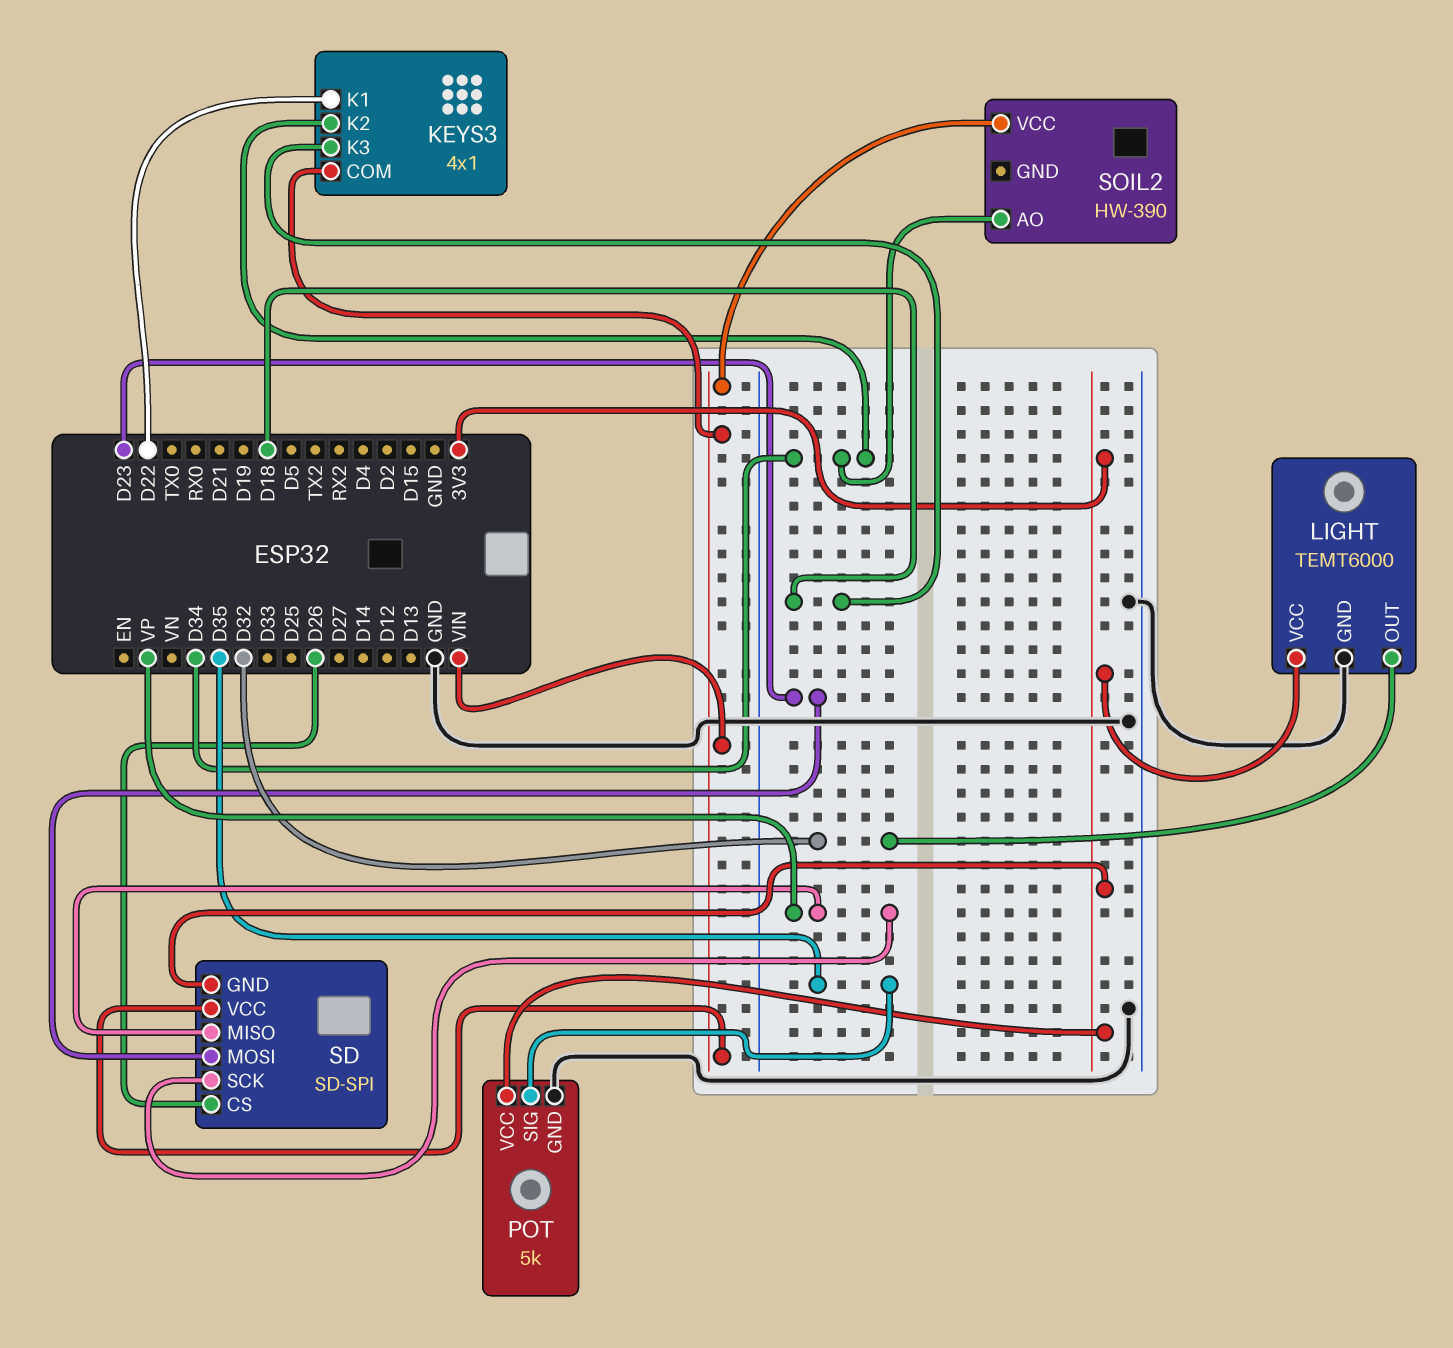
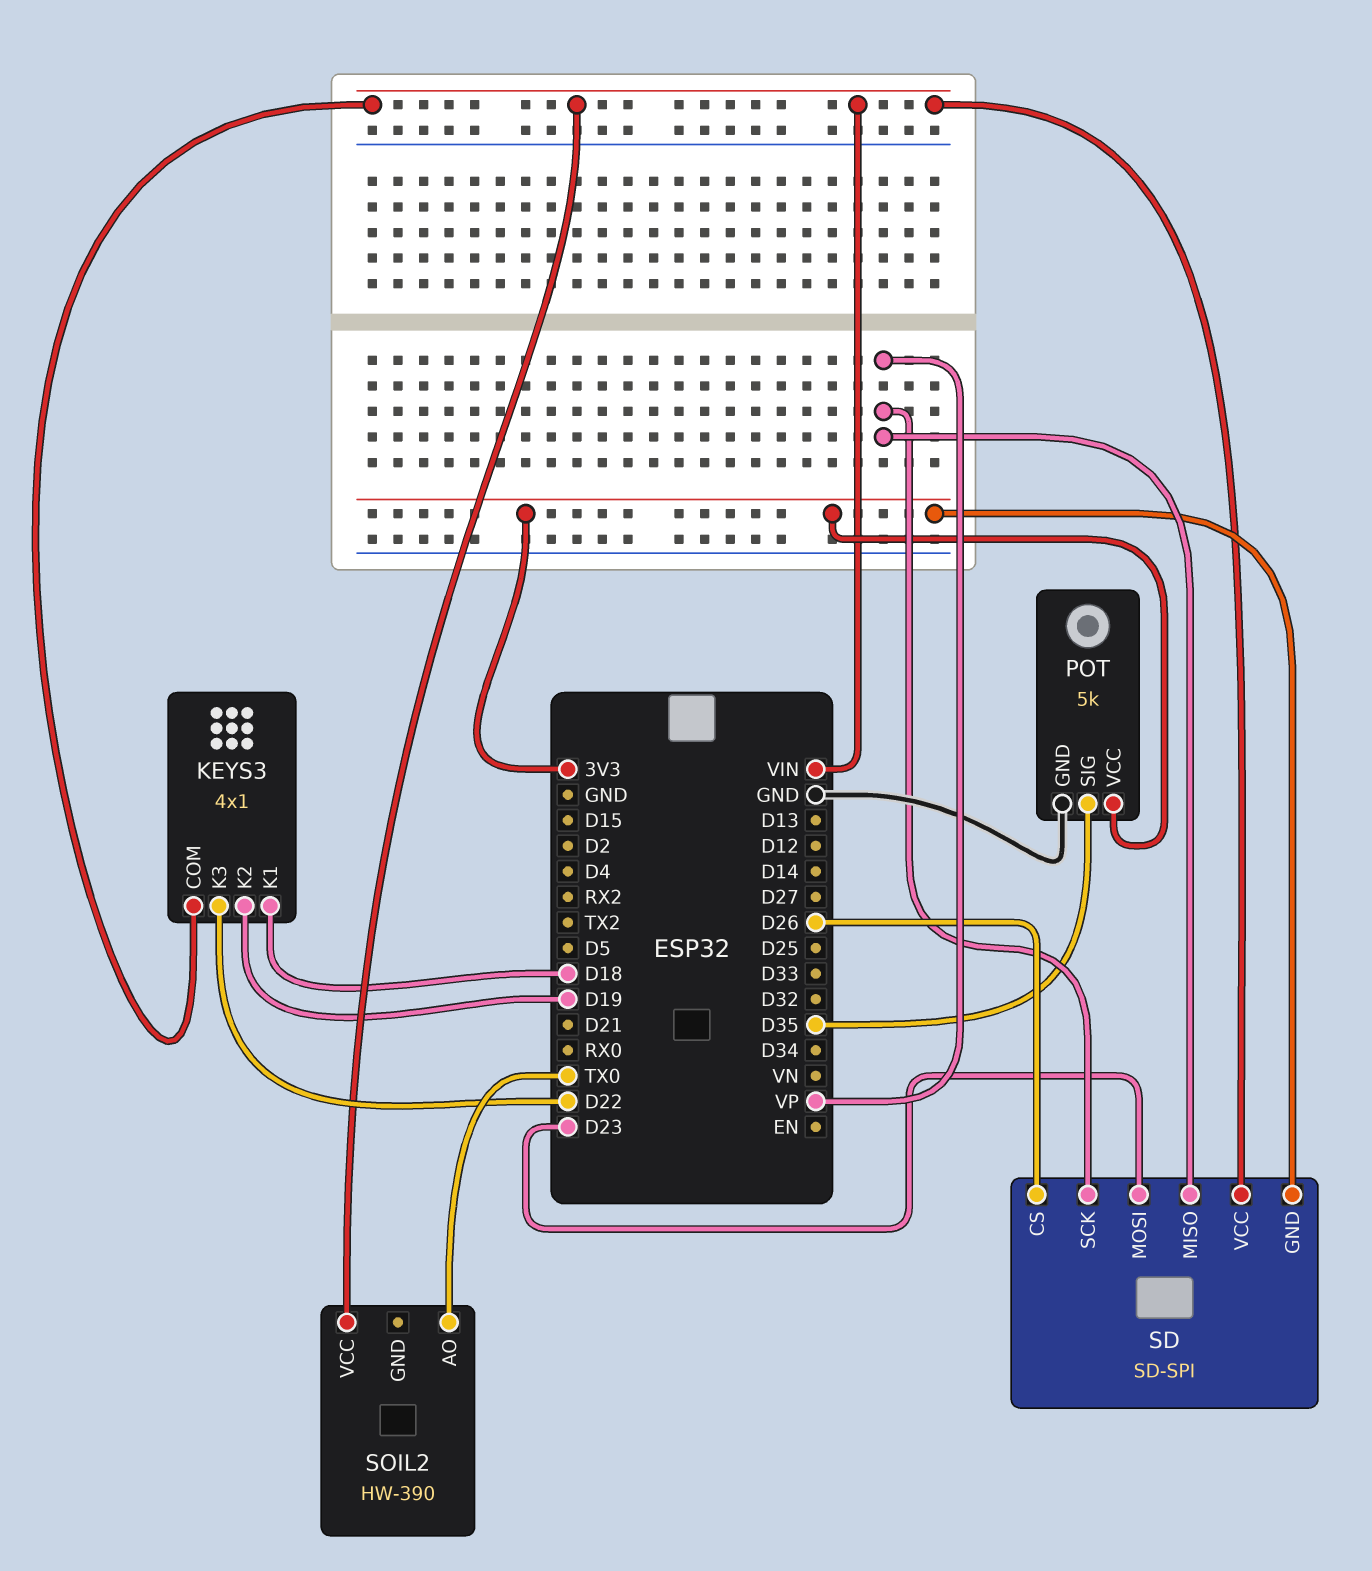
KEYS3 pin K1: D22 -> D18
KEYS3 pin K2: D34 -> D19
KEYS3 pin K3: D18 -> D22
LIGHT: TEMT6000 -> none
LIGHT pin GND: GND -> none
LIGHT pin OUT: D32 -> none
LIGHT pin VCC: 3V3 -> none
SOIL2 pin AO: D34 -> TX0

